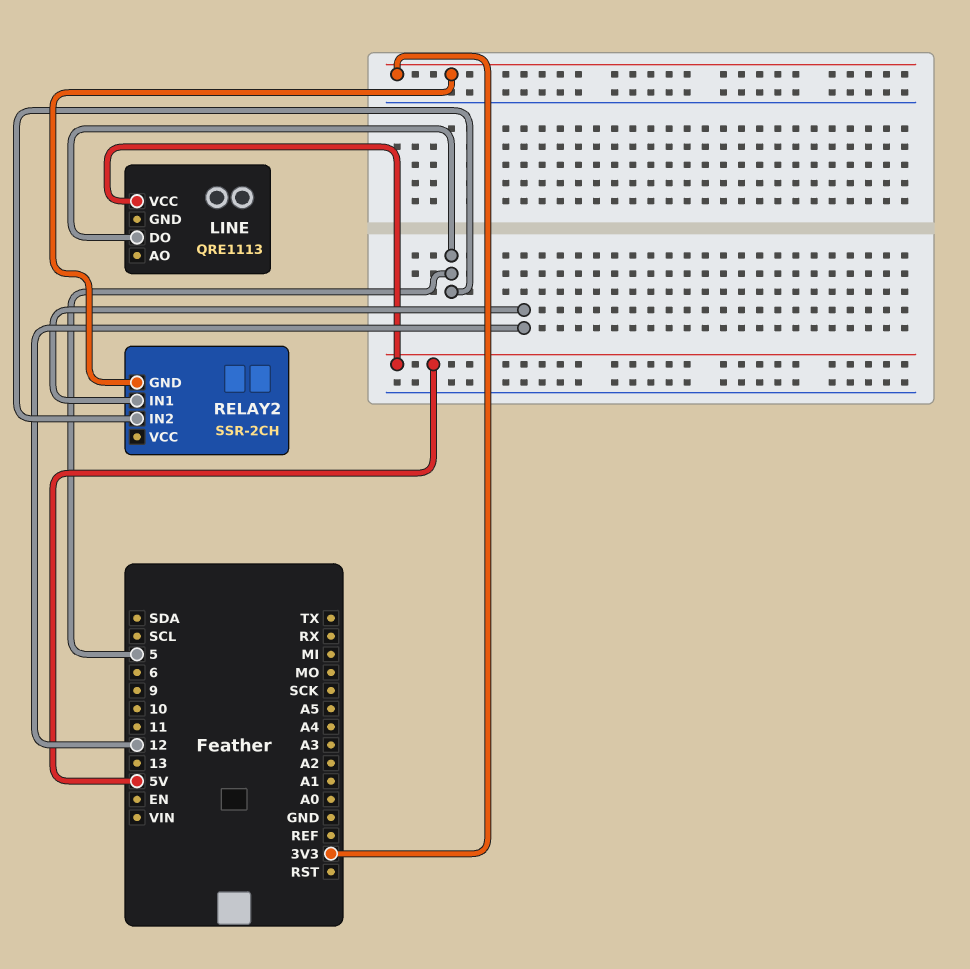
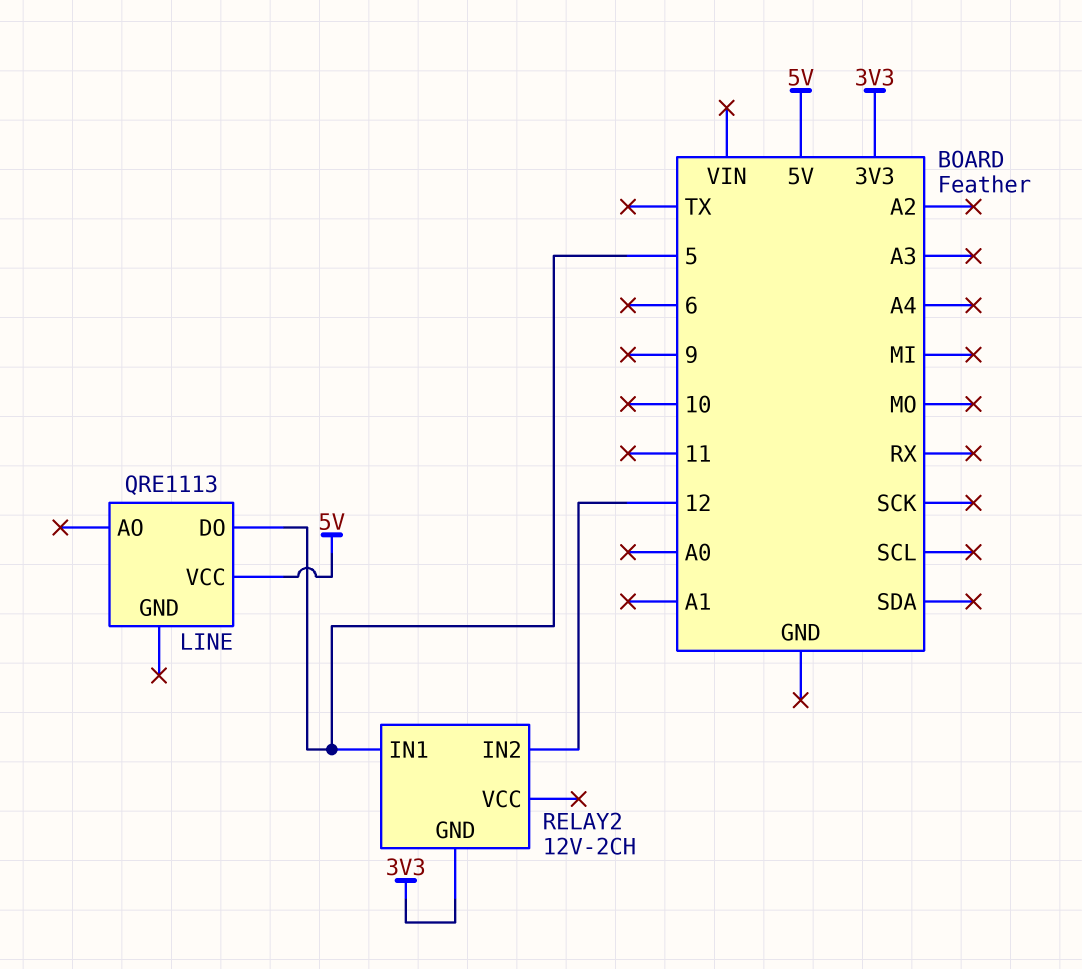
RELAY2: SSR-2CH -> 12V-2CH
RELAY2 pin IN1: 12 -> 5
RELAY2 pin IN2: 5 -> 12

